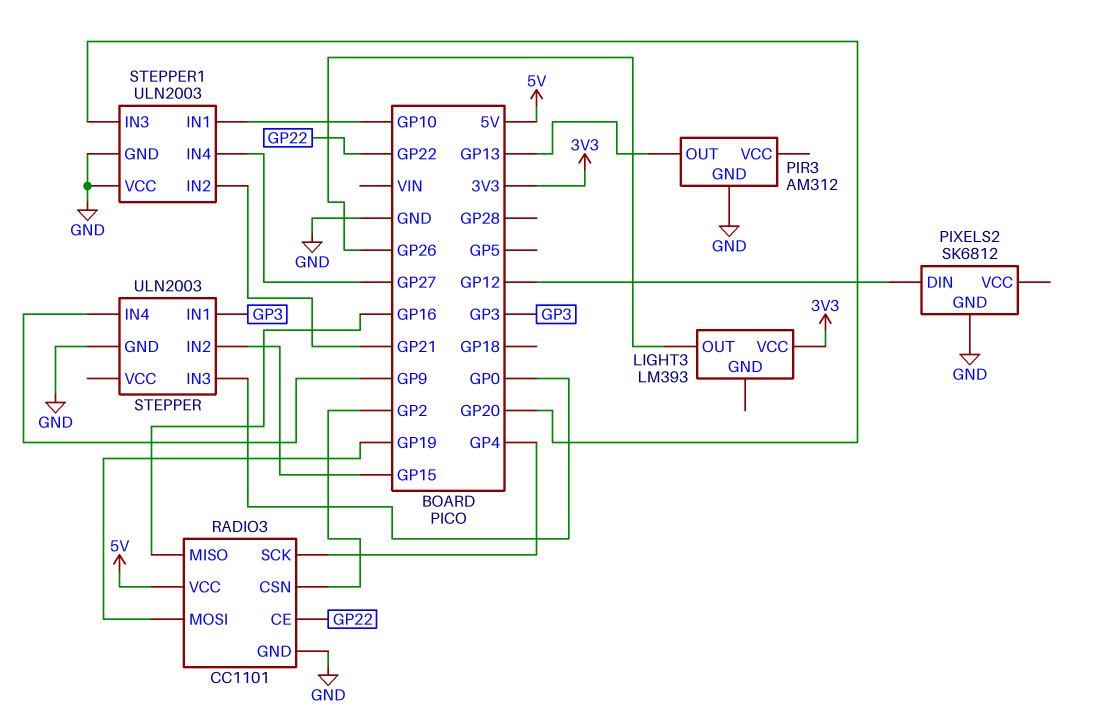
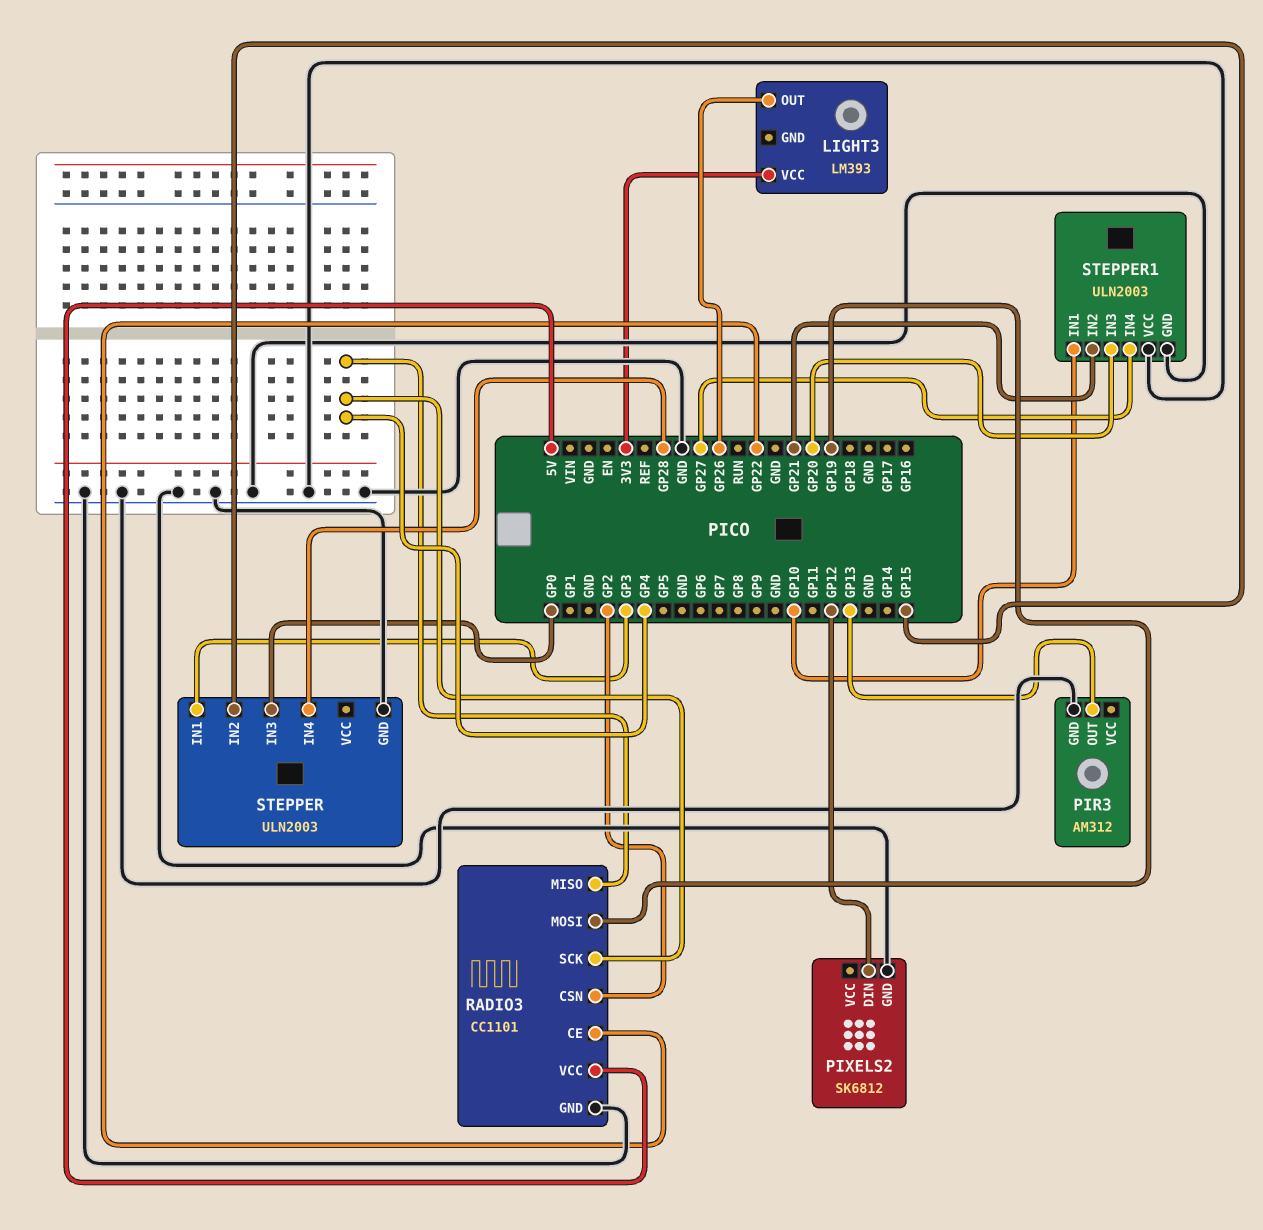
RADIO3 pin MISO: GP16 -> GP4
STEPPER pin IN4: GP9 -> GP28

